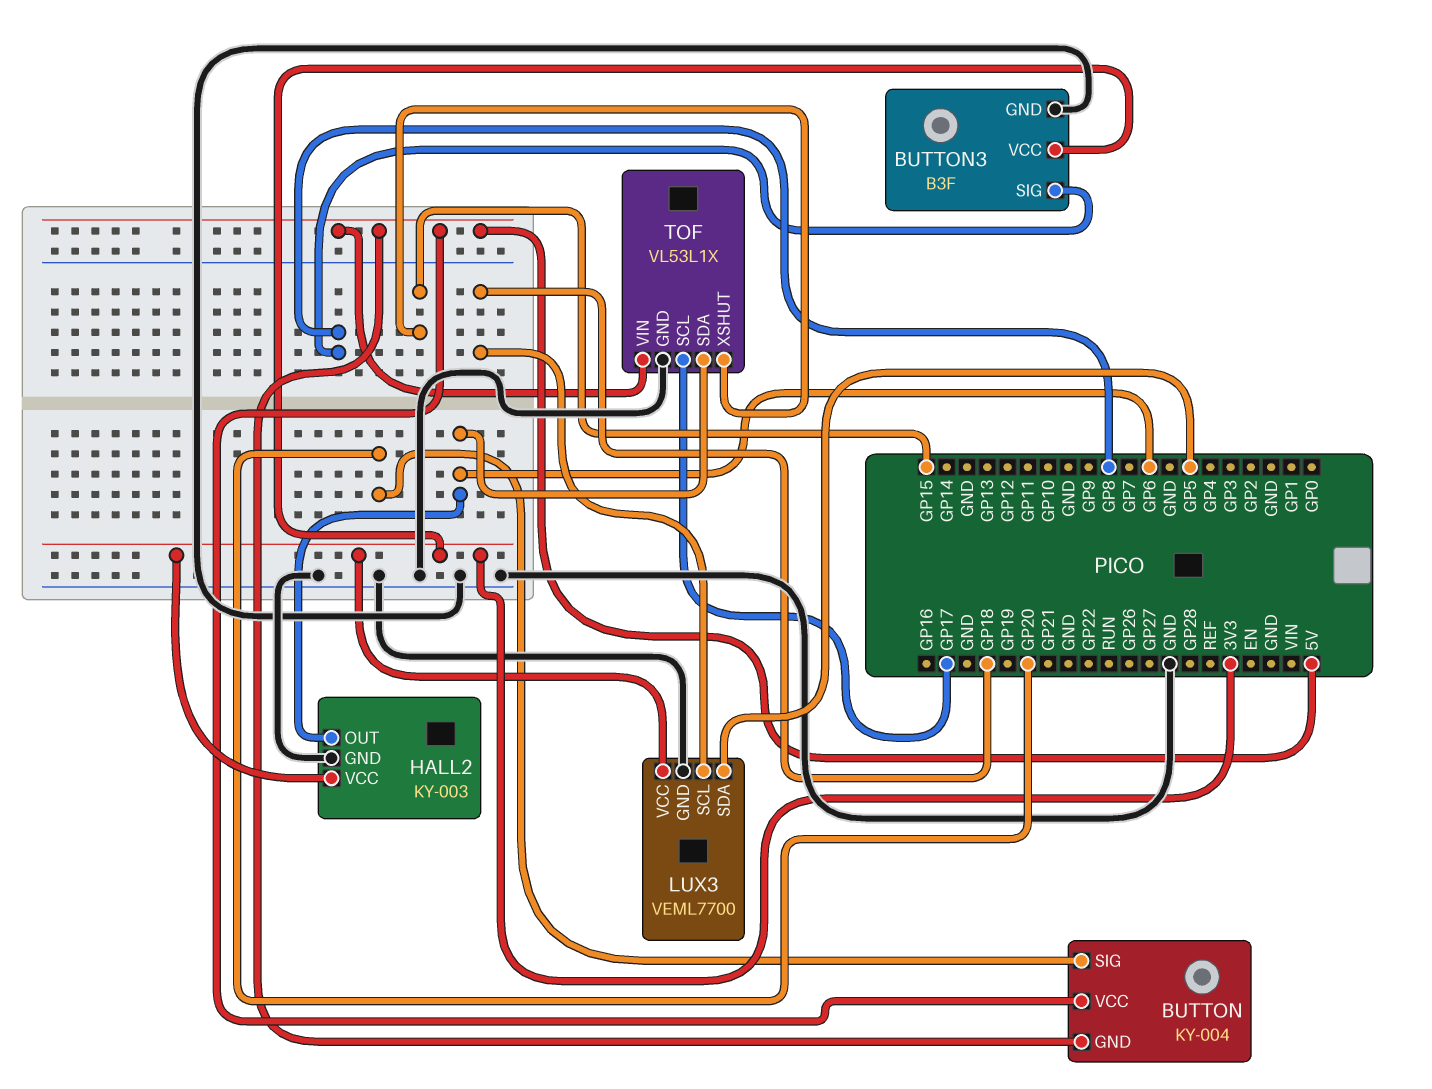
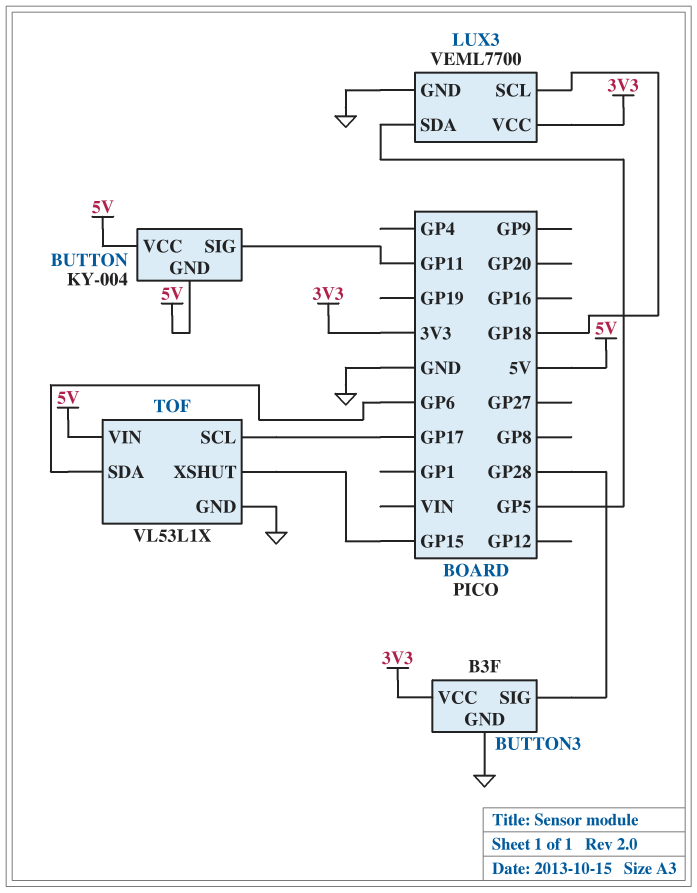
BUTTON pin SIG: GP20 -> GP11
BUTTON3 pin SIG: GP8 -> GP28
HALL2: KY-003 -> none
HALL2 pin GND: GND -> none
HALL2 pin OUT: GP6 -> none
HALL2 pin VCC: 3V3 -> none

